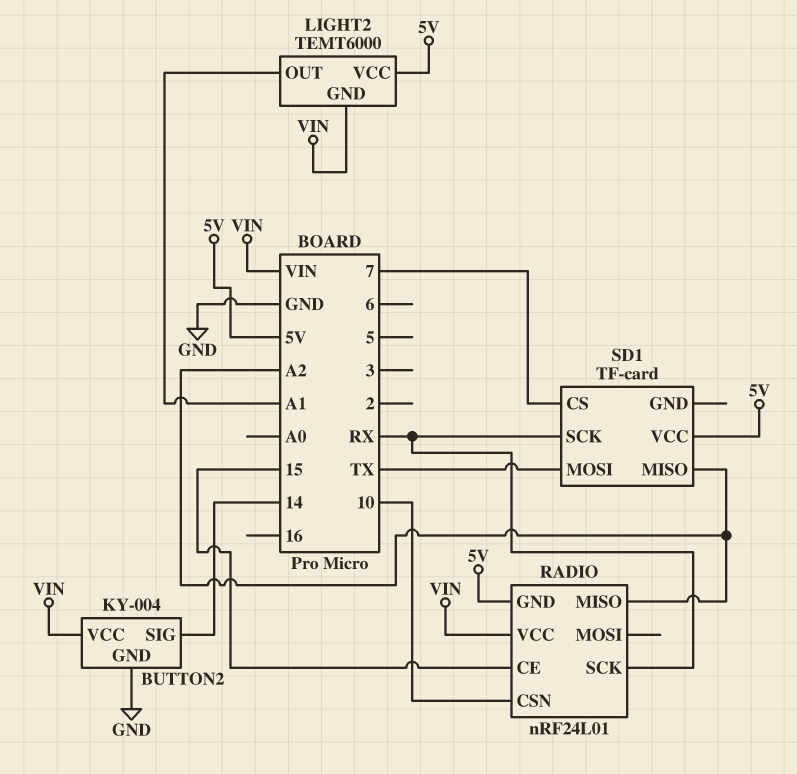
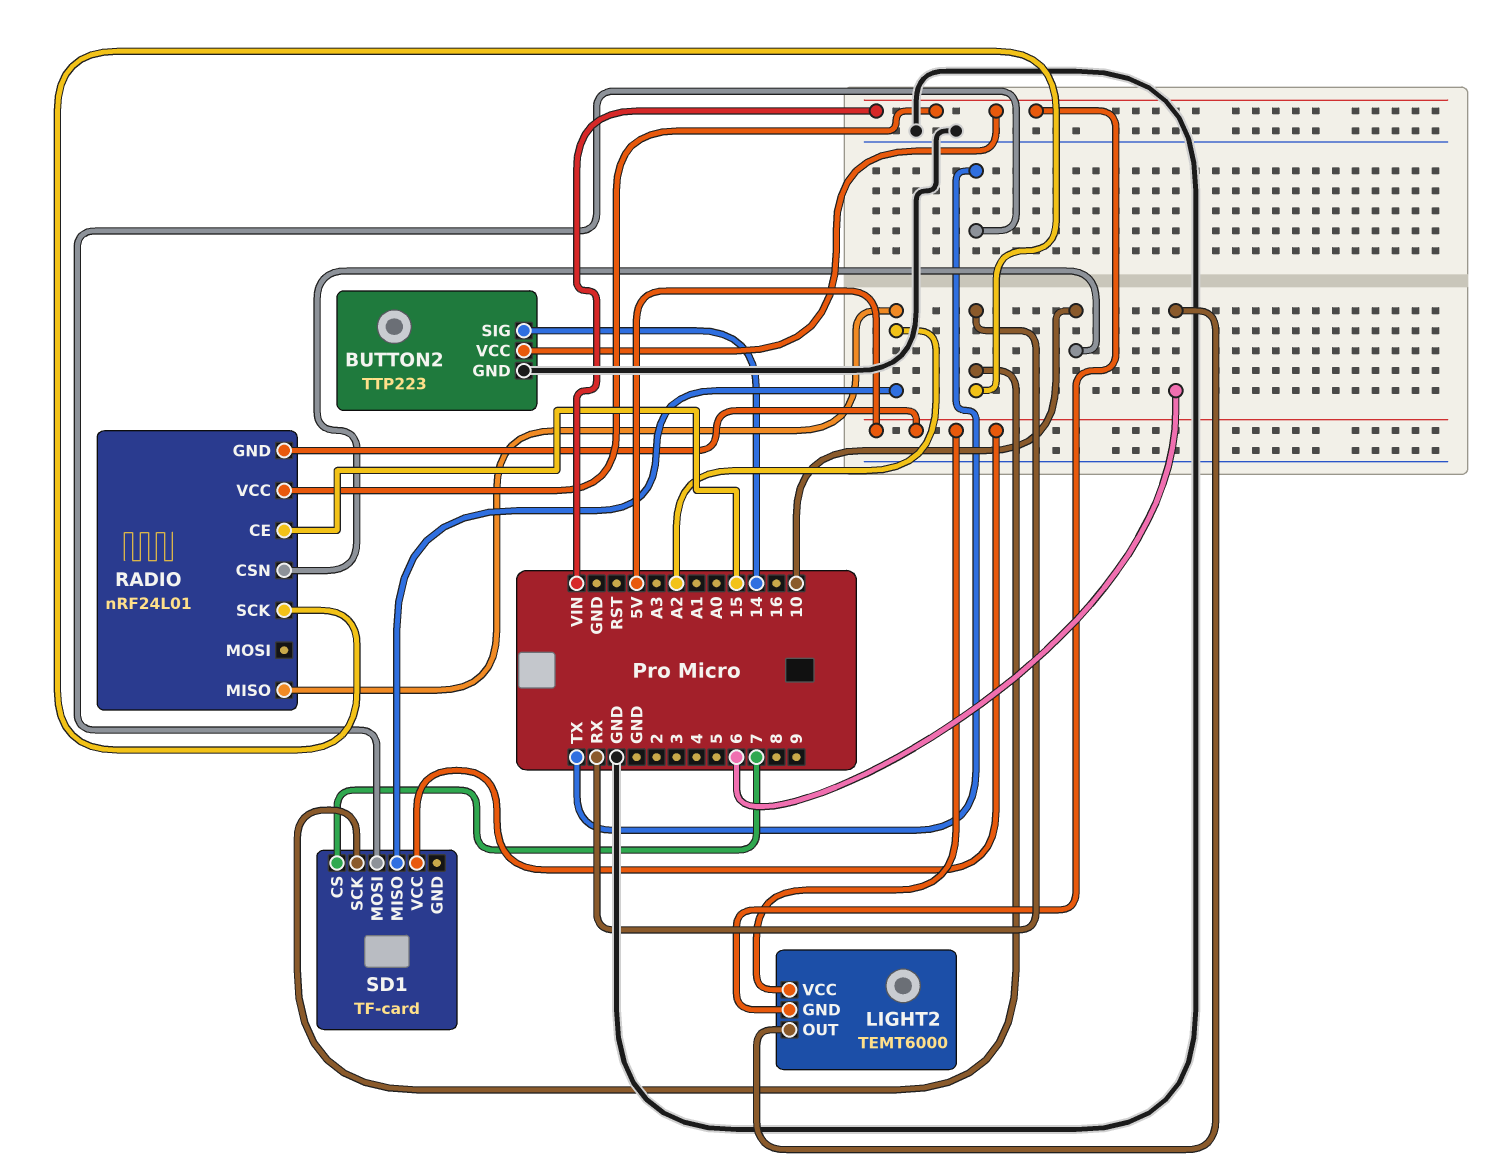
BUTTON2: KY-004 -> TTP223
LIGHT2 pin OUT: A1 -> 6

